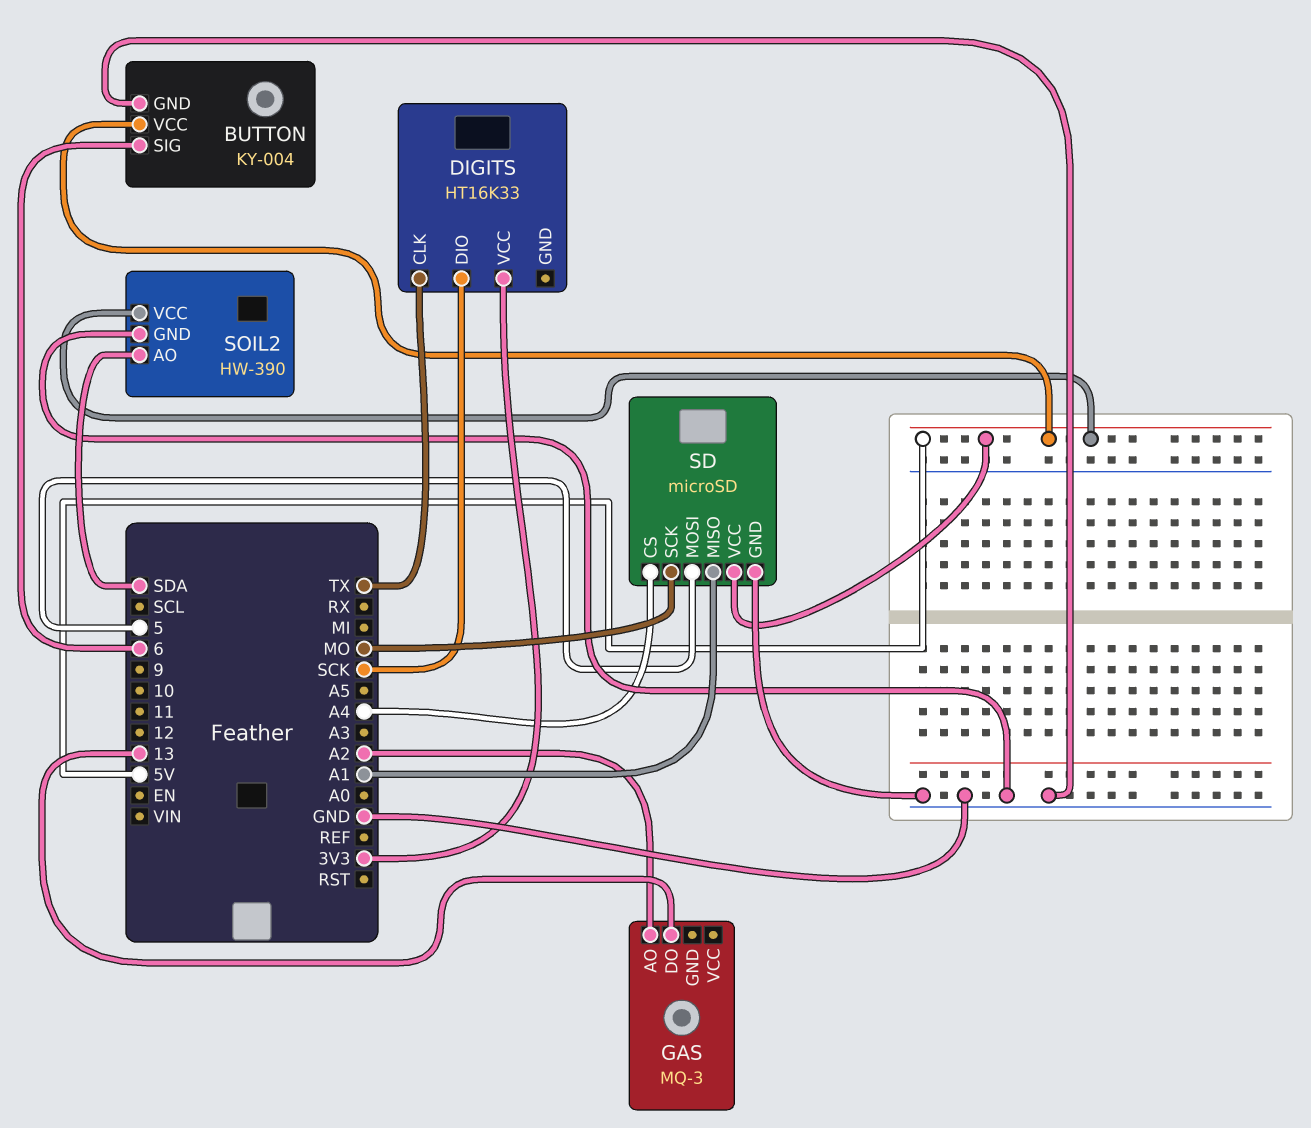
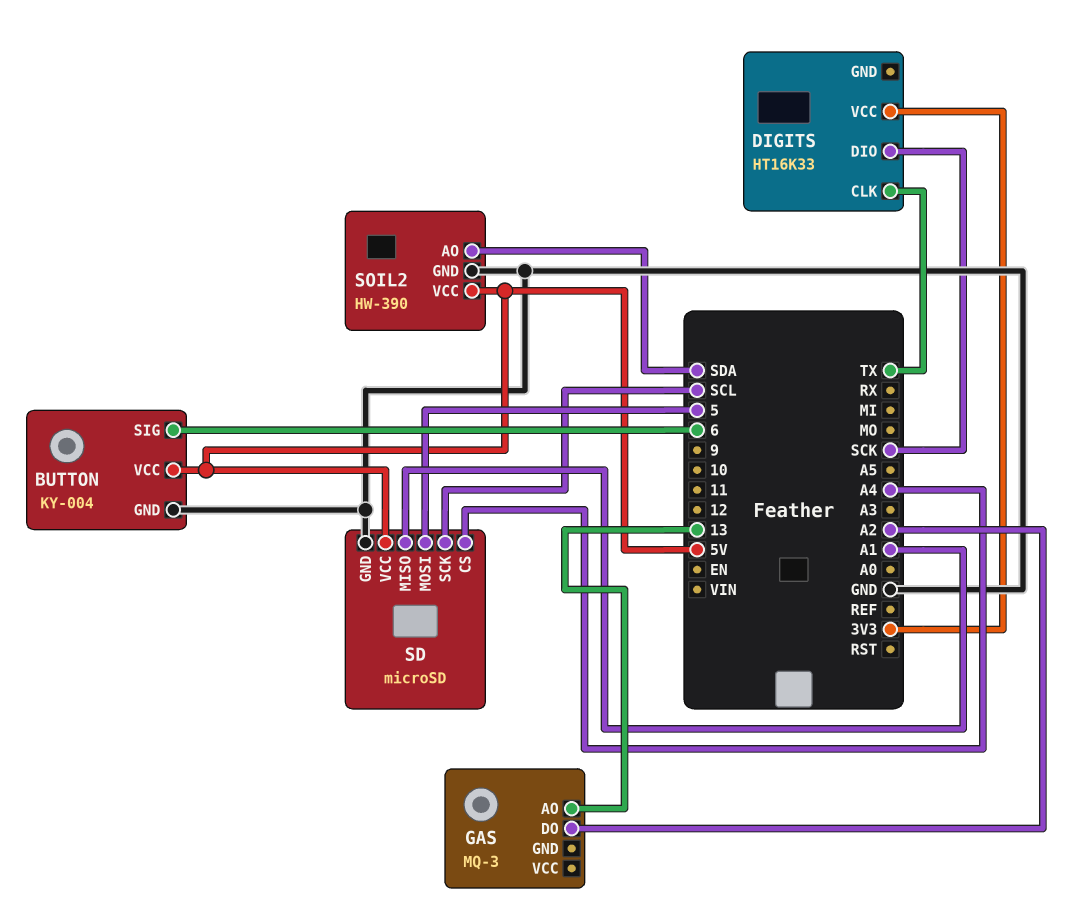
GAS pin AO: A2 -> 13
GAS pin DO: 13 -> A2
SD pin SCK: MO -> SCL

